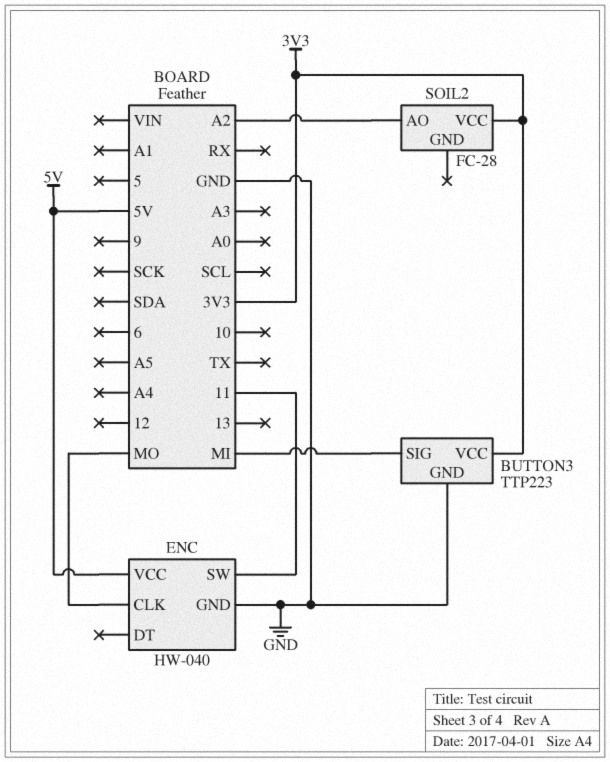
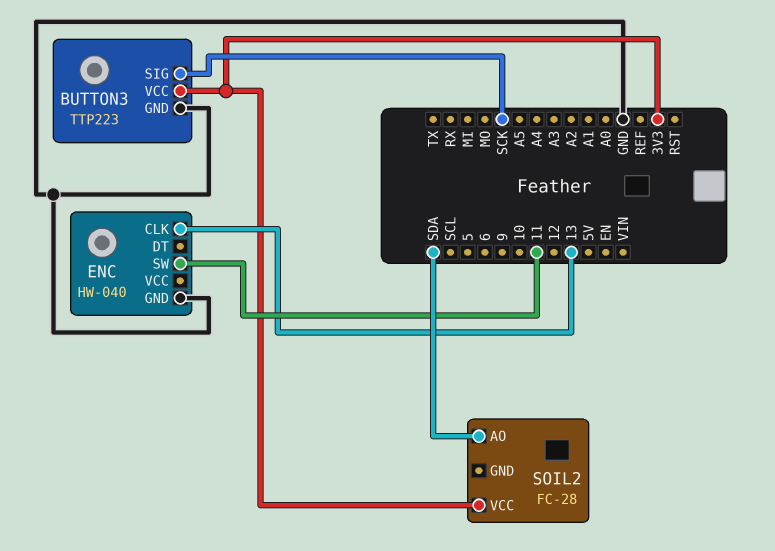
BUTTON3 pin SIG: MI -> SCK
ENC pin CLK: MO -> 13
ENC pin VCC: 5V -> none
SOIL2 pin AO: A2 -> SDA

